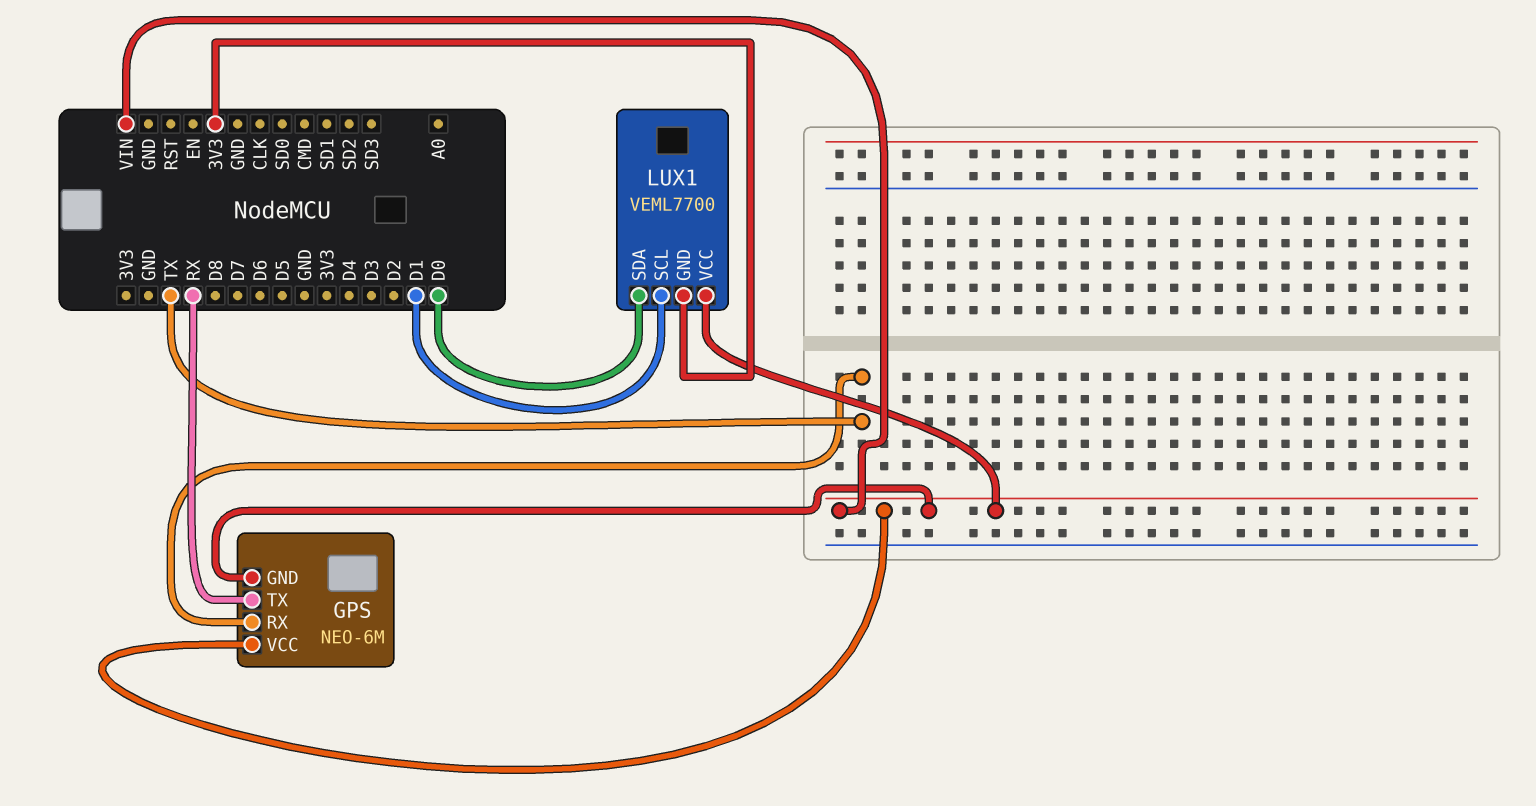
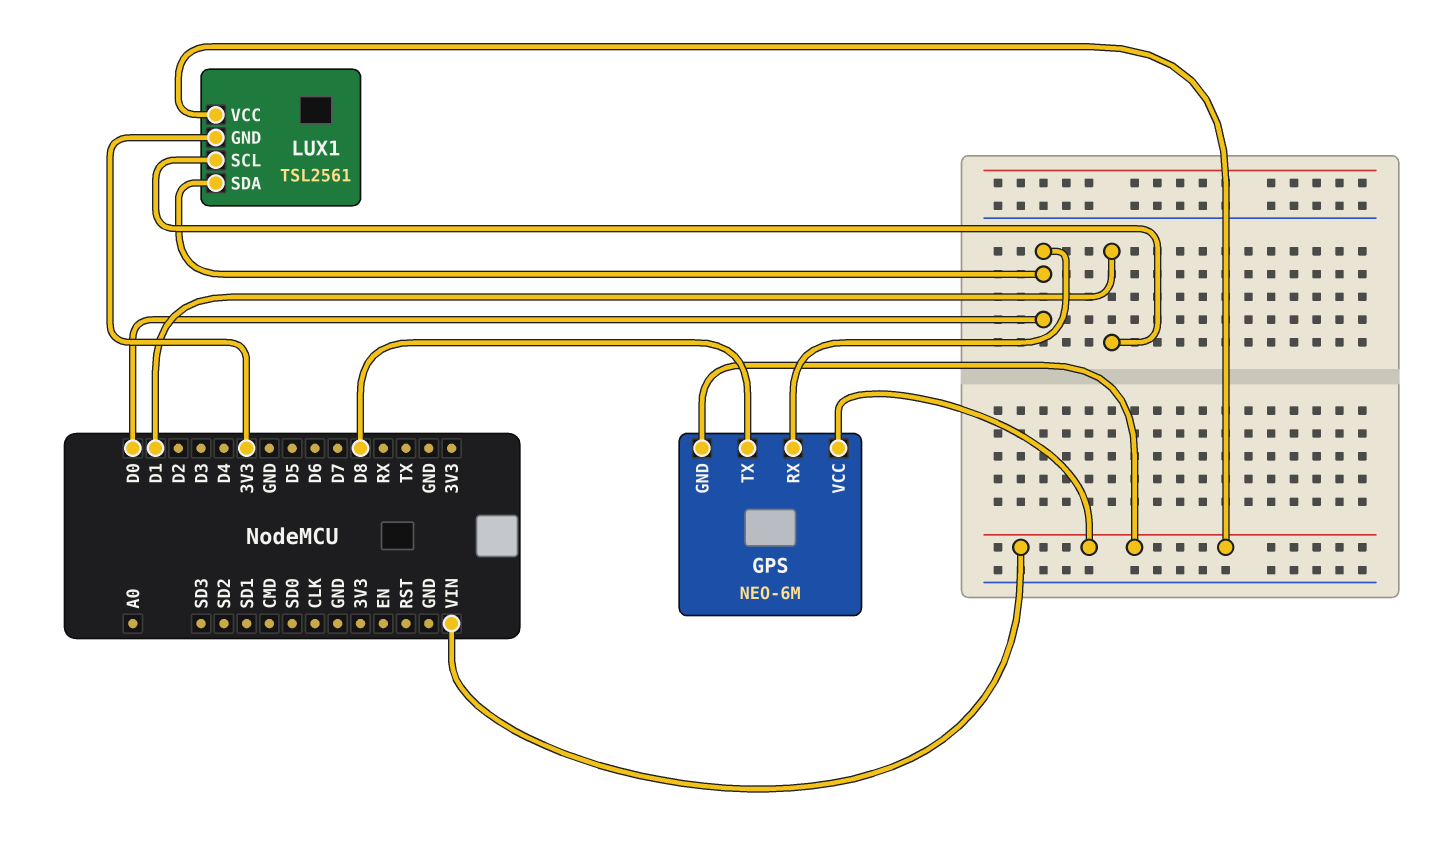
GPS pin RX: TX -> D0
GPS pin TX: RX -> D8
LUX1: VEML7700 -> TSL2561

